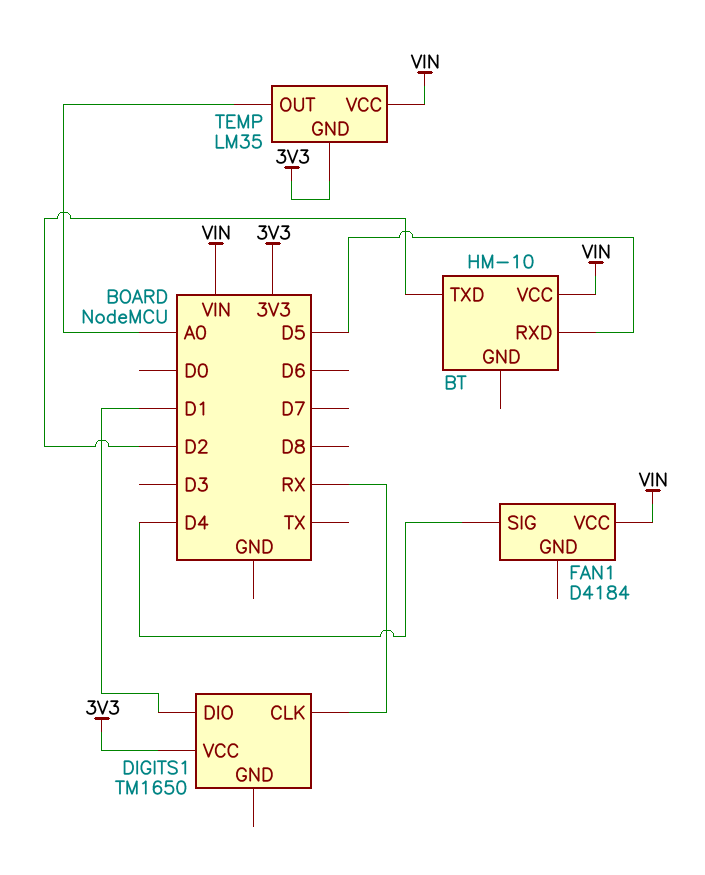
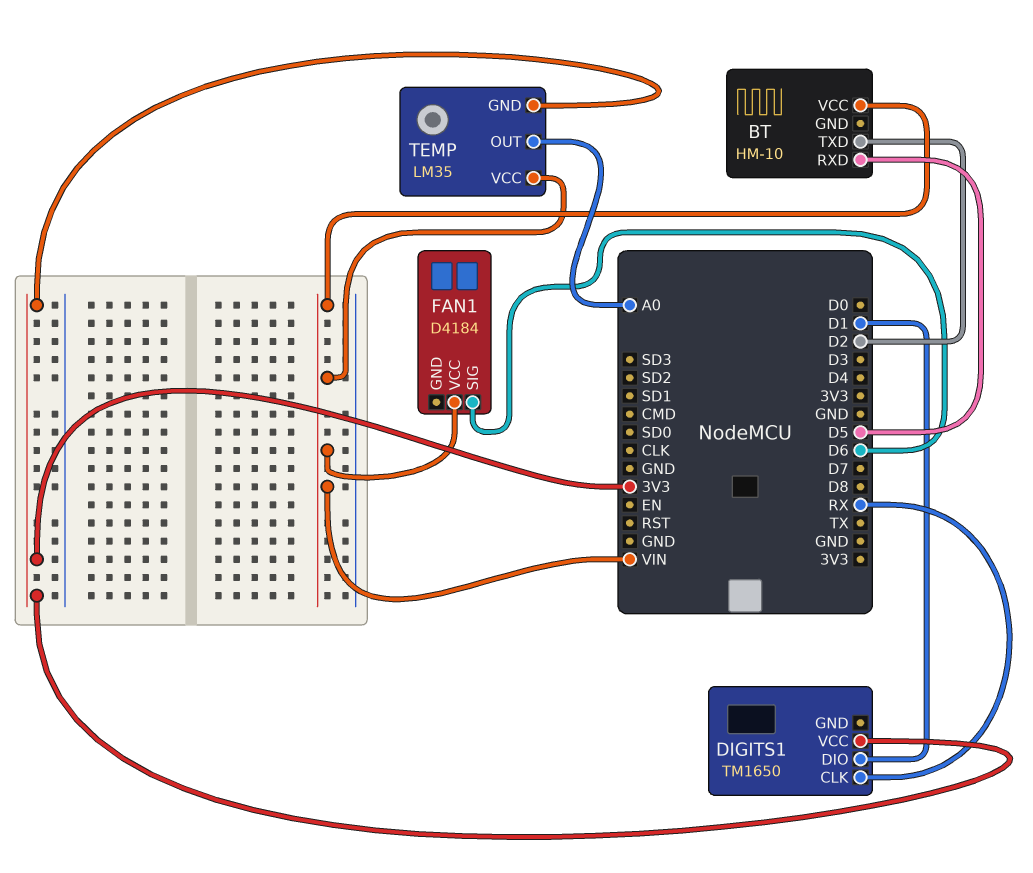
FAN1 pin SIG: D4 -> D6

